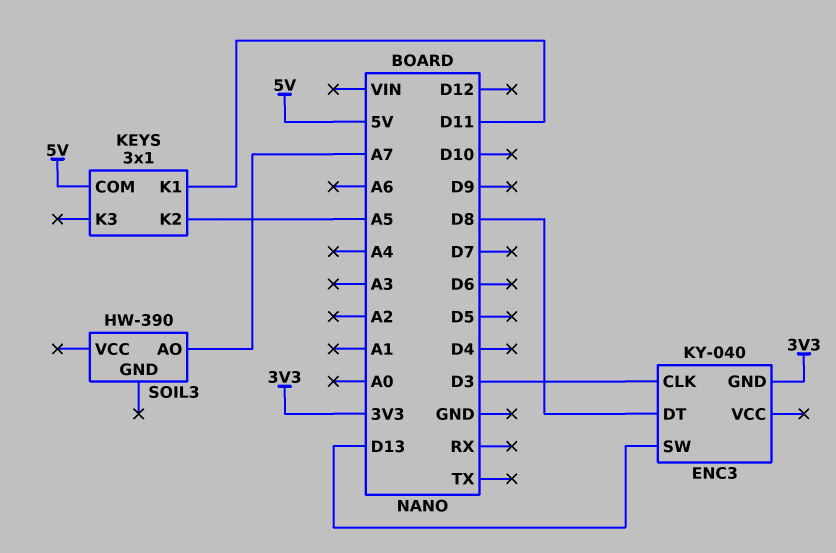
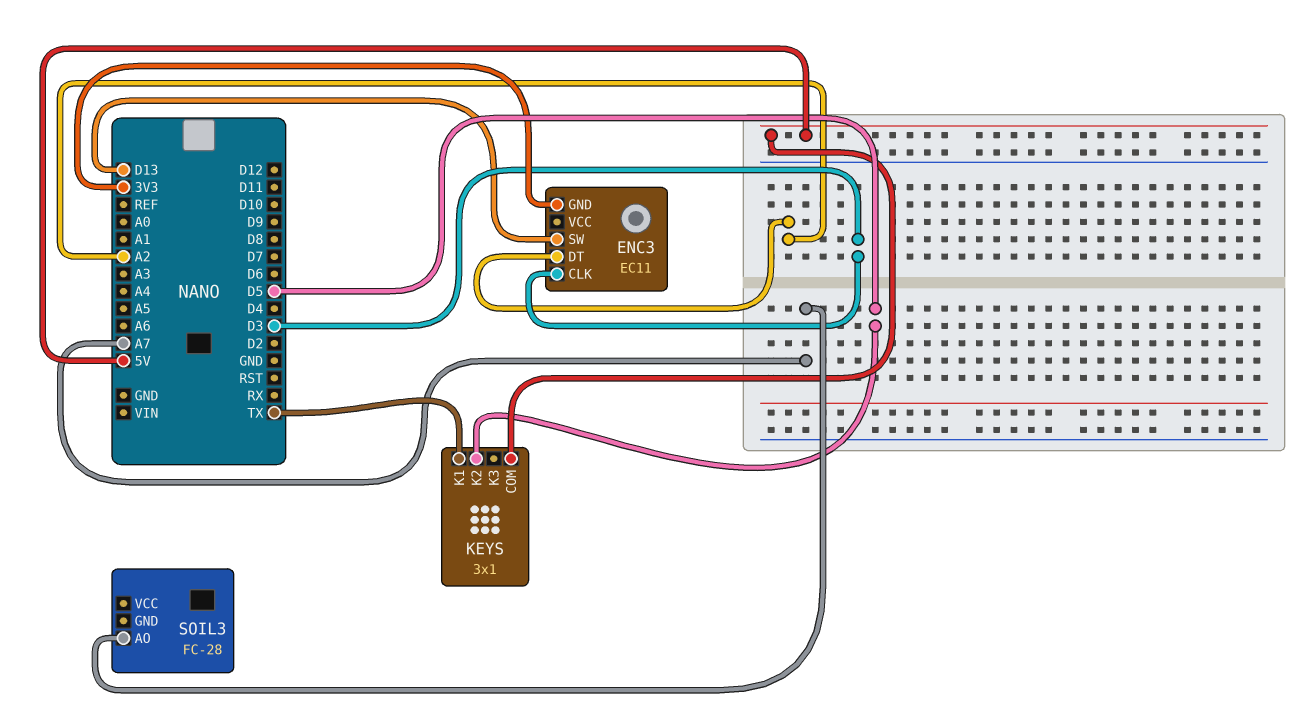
ENC3: KY-040 -> EC11
ENC3 pin DT: D8 -> A2
KEYS pin K1: D11 -> TX
KEYS pin K2: A5 -> D5
SOIL3: HW-390 -> FC-28

